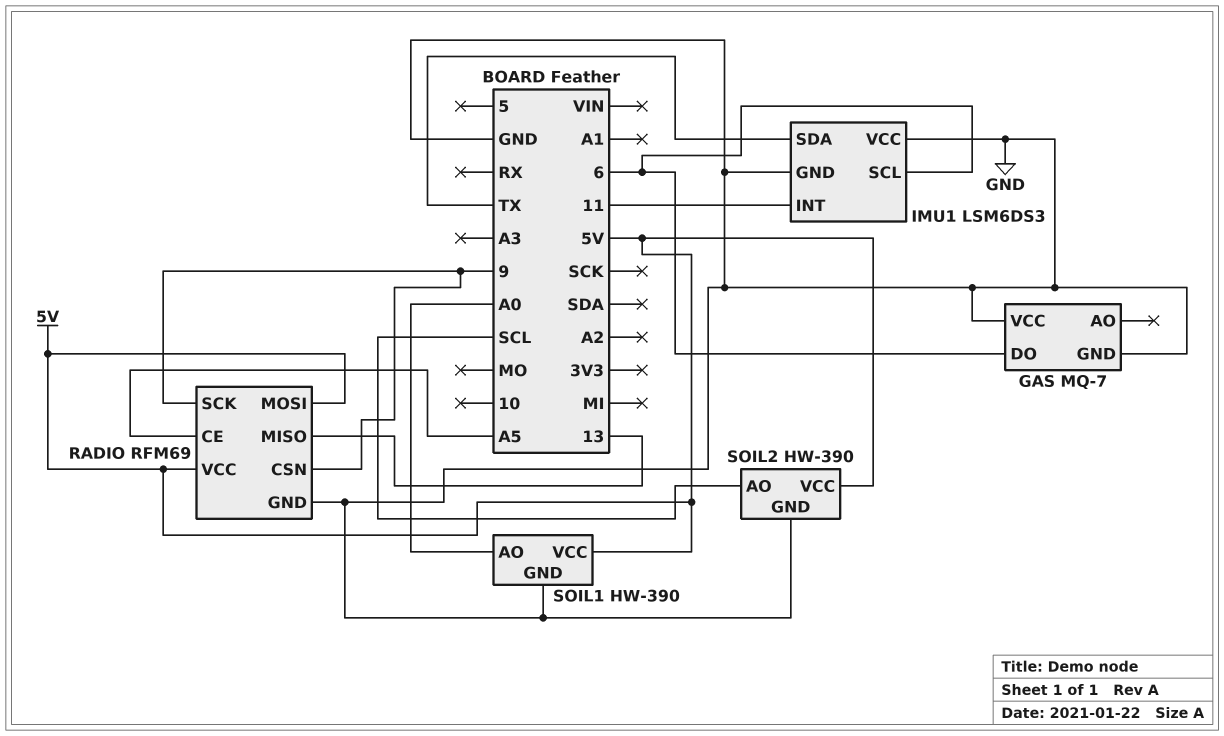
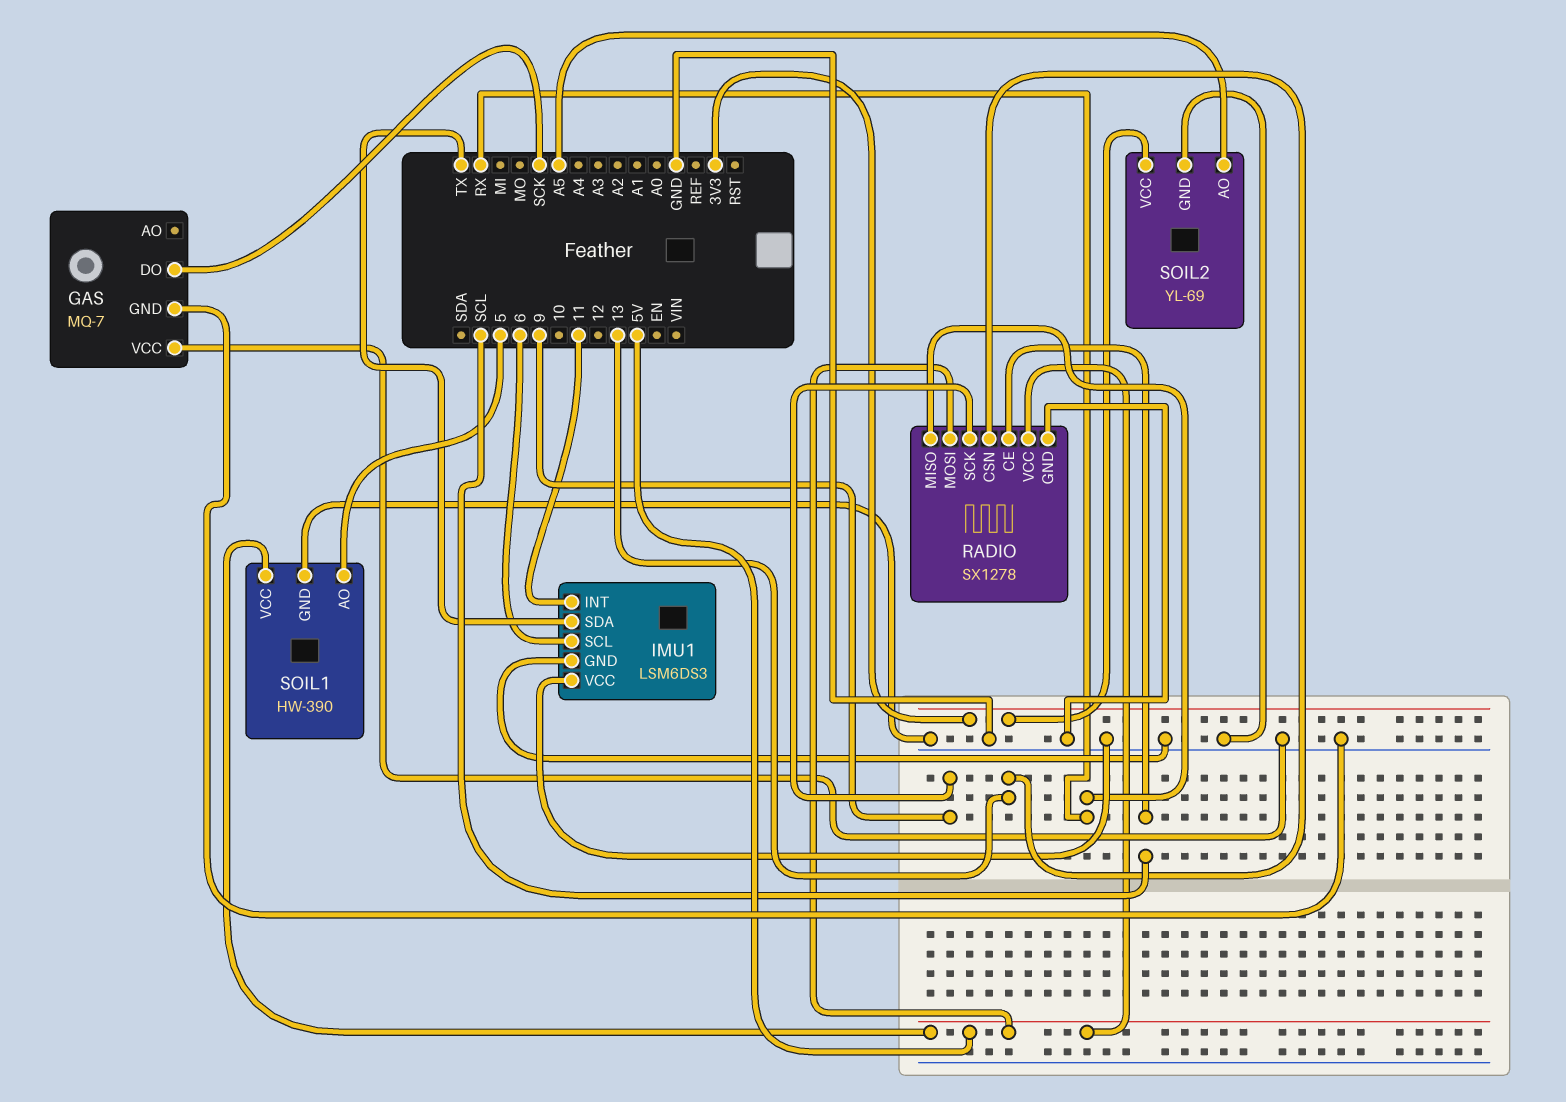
GAS pin DO: 6 -> SCK
RADIO: RFM69 -> SX1278
RADIO pin CE: A5 -> SCL
RADIO pin CSN: 9 -> 13
RADIO pin MISO: 13 -> RX
SOIL1 pin AO: A0 -> 5
SOIL2: HW-390 -> YL-69
SOIL2 pin AO: SCL -> A5
SOIL2 pin VCC: 5V -> 3V3

